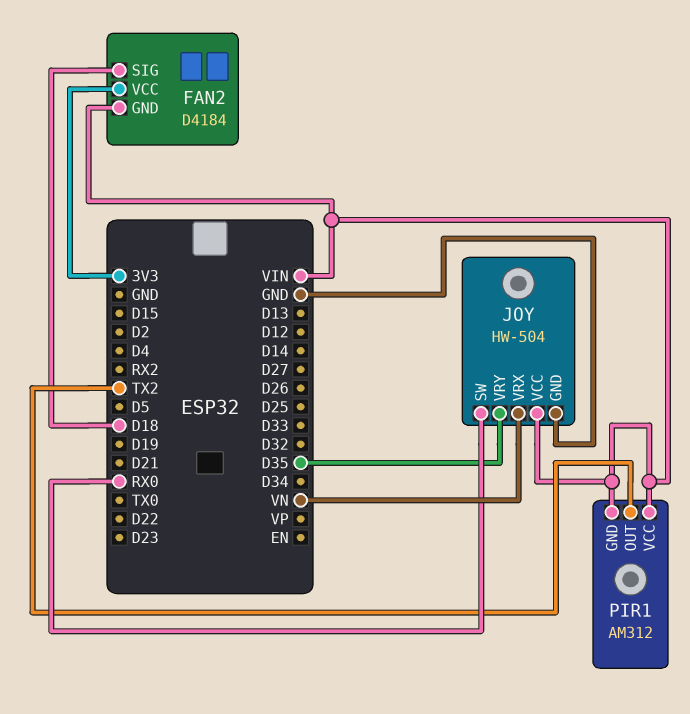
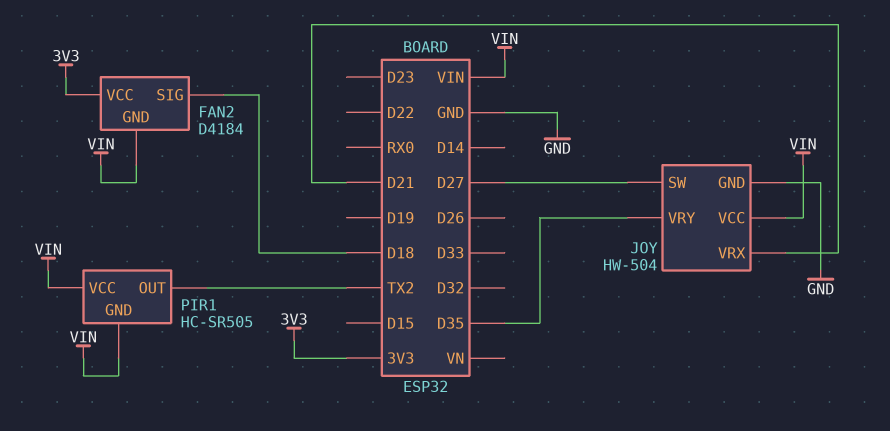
JOY pin SW: RX0 -> D27
JOY pin VRX: VN -> D21
PIR1: AM312 -> HC-SR505

